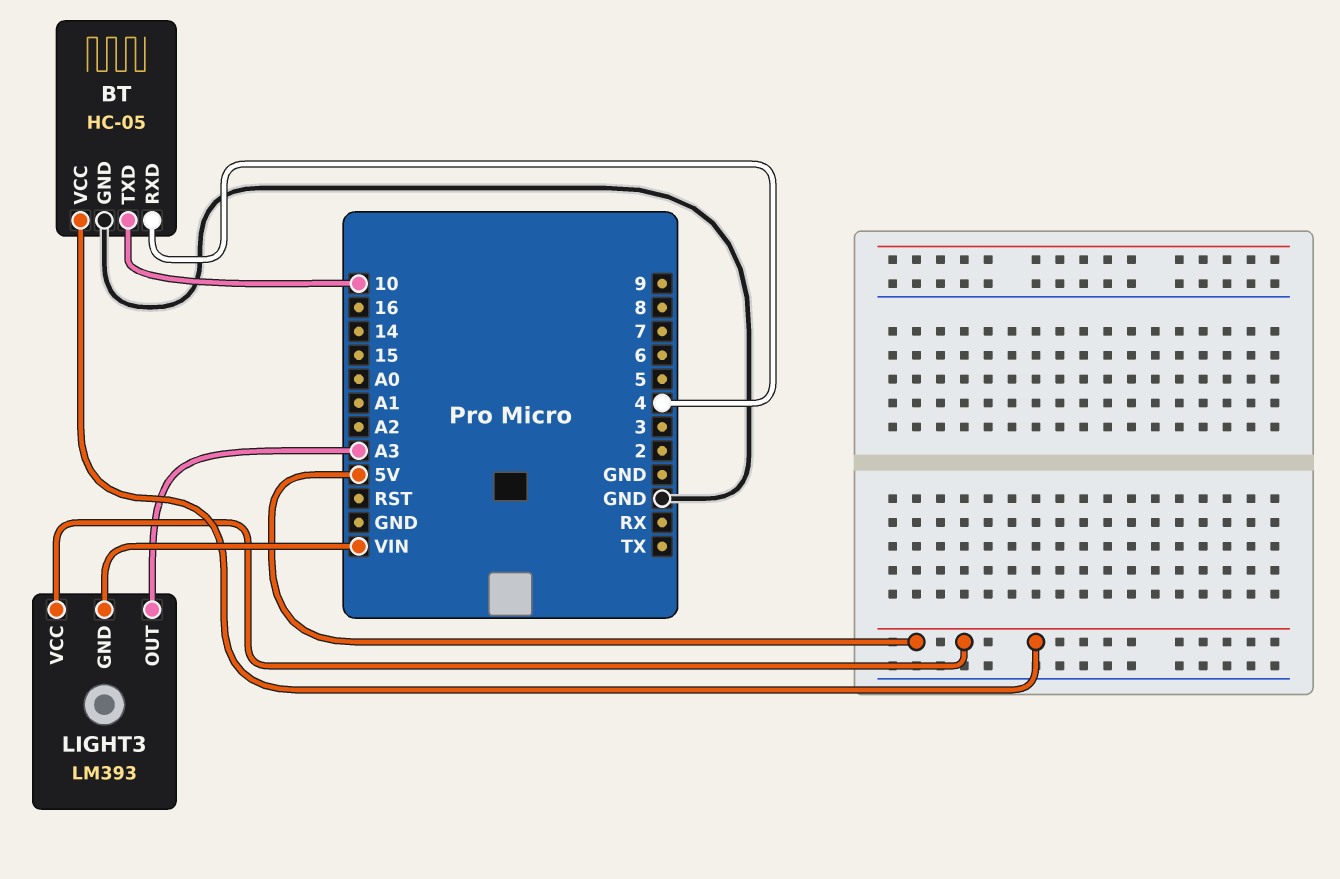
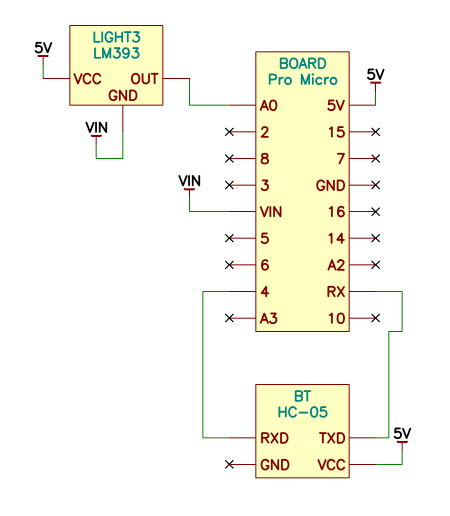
BT pin GND: GND -> none
BT pin TXD: 10 -> RX
LIGHT3 pin OUT: A3 -> A0

